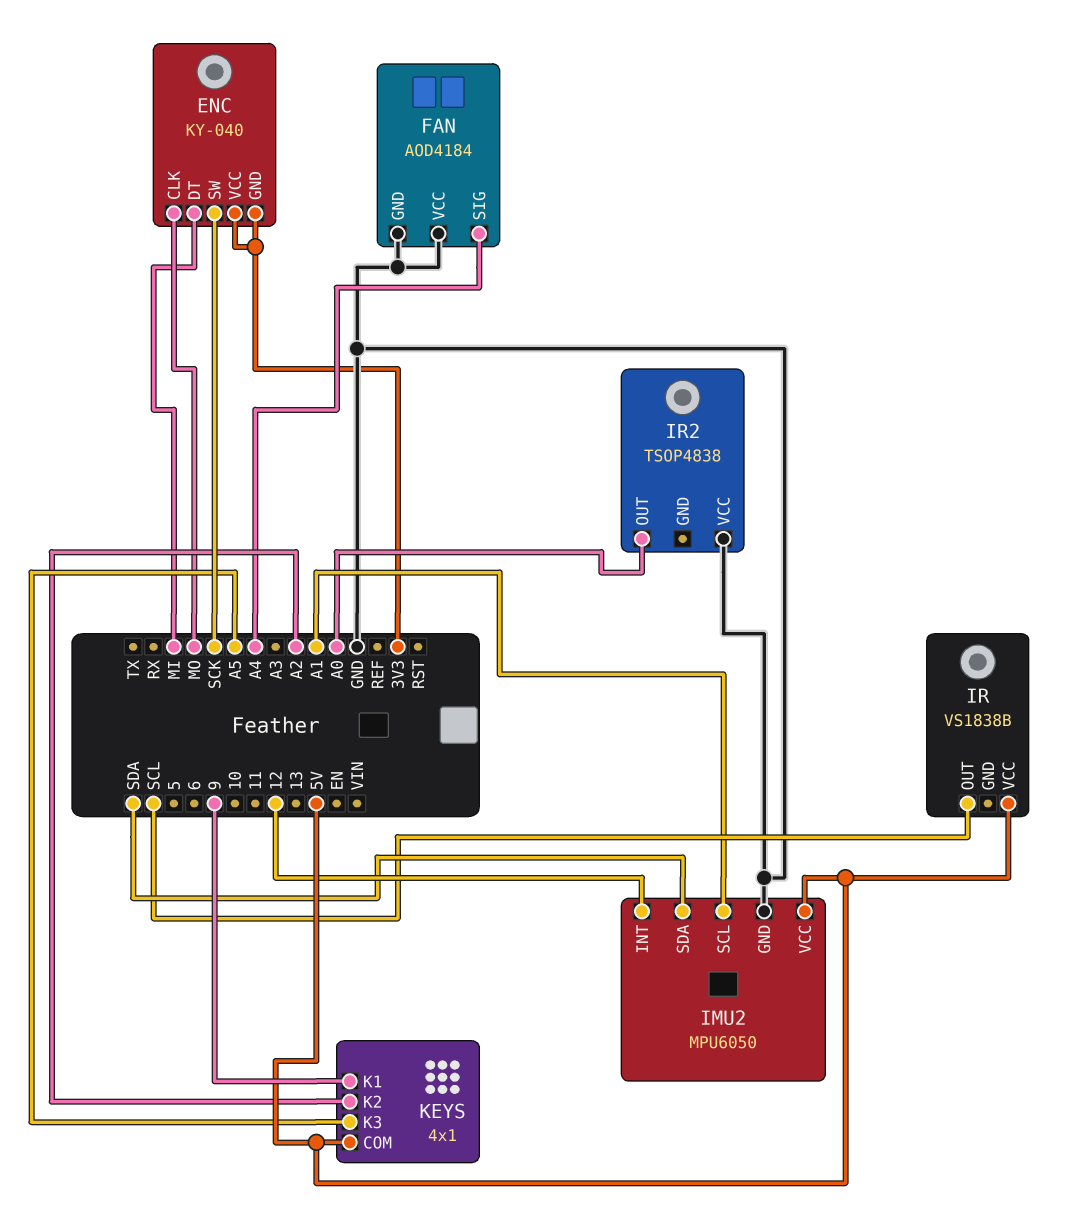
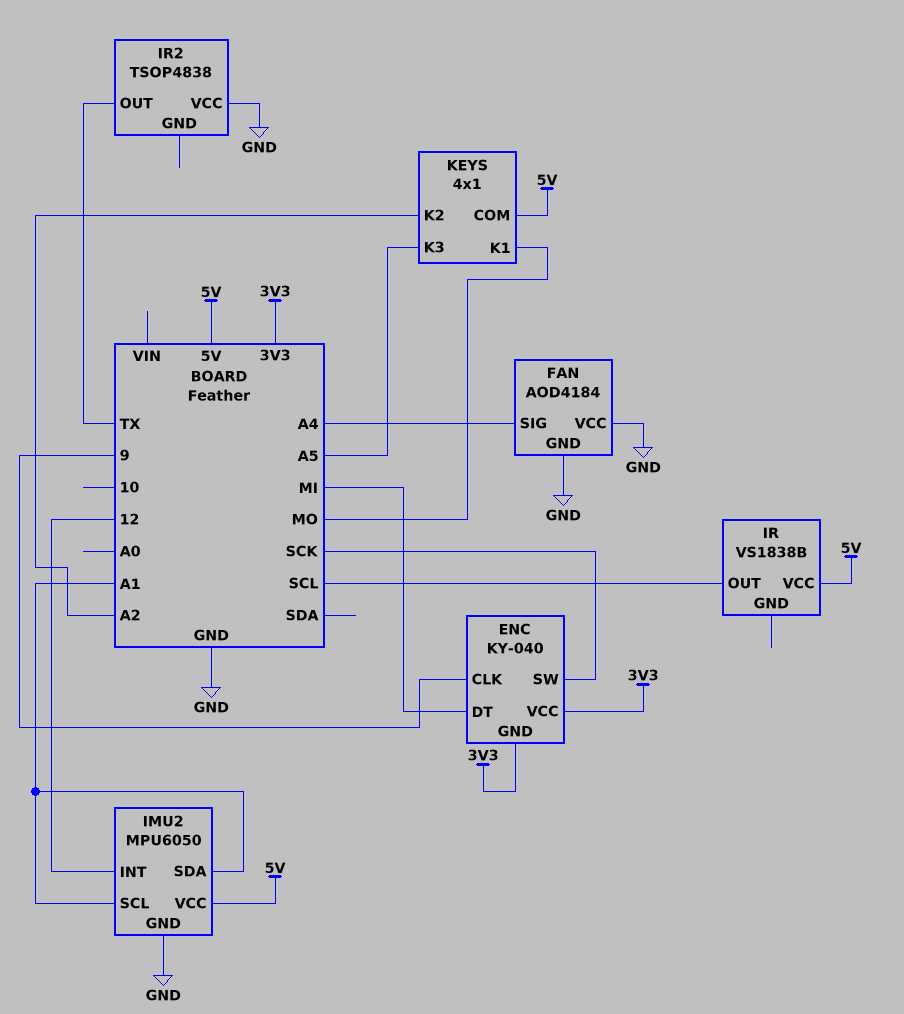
ENC pin CLK: MO -> 9
IMU2 pin SDA: SDA -> A1
IR2 pin OUT: A0 -> TX
KEYS pin K1: 9 -> MO

